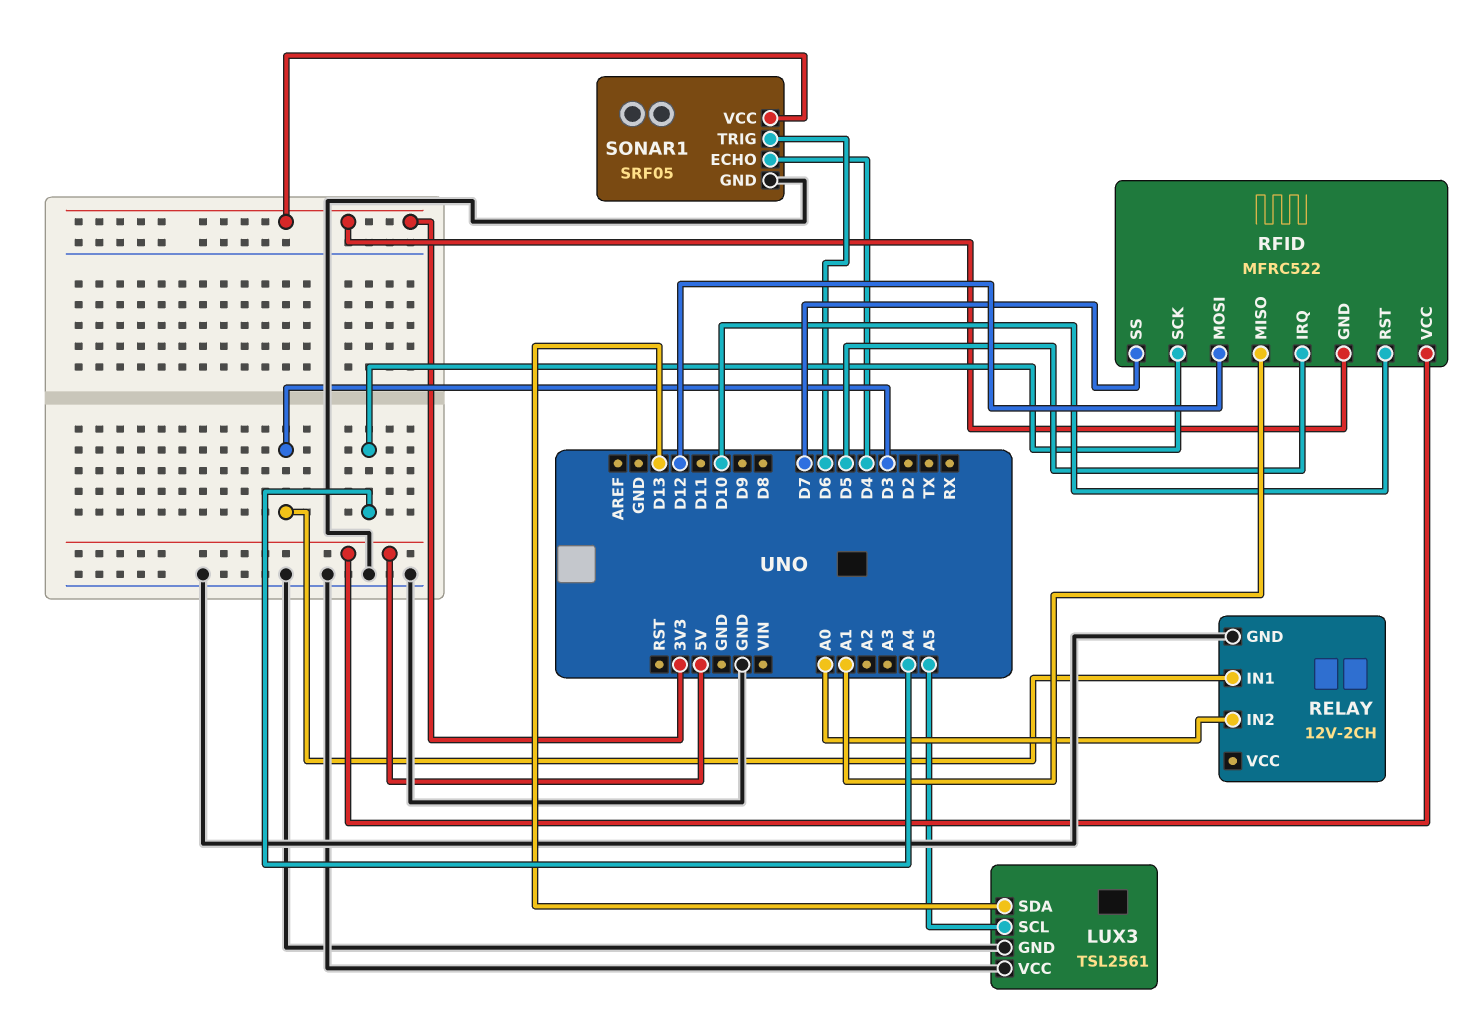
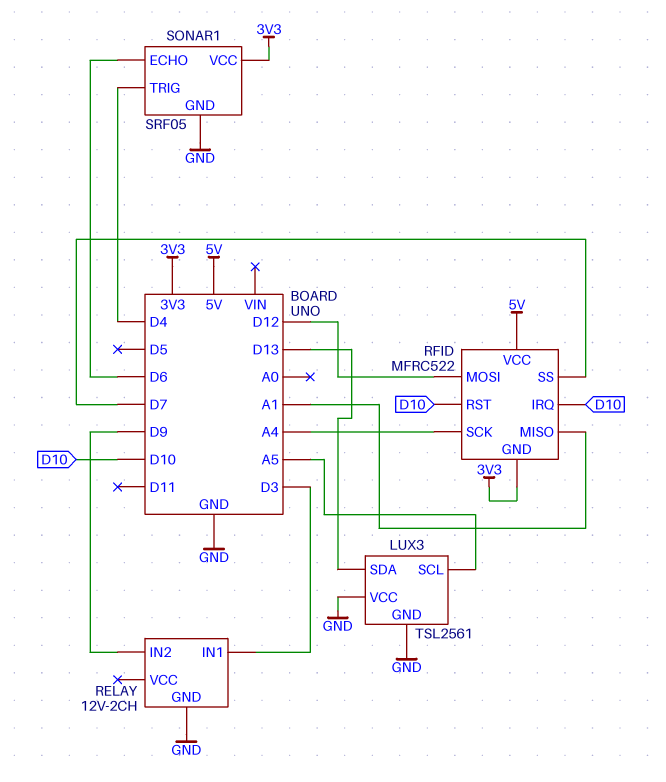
RELAY pin IN2: A0 -> D9
RFID pin IRQ: D5 -> D10
SONAR1 pin ECHO: D4 -> D6
SONAR1 pin TRIG: D6 -> D4

